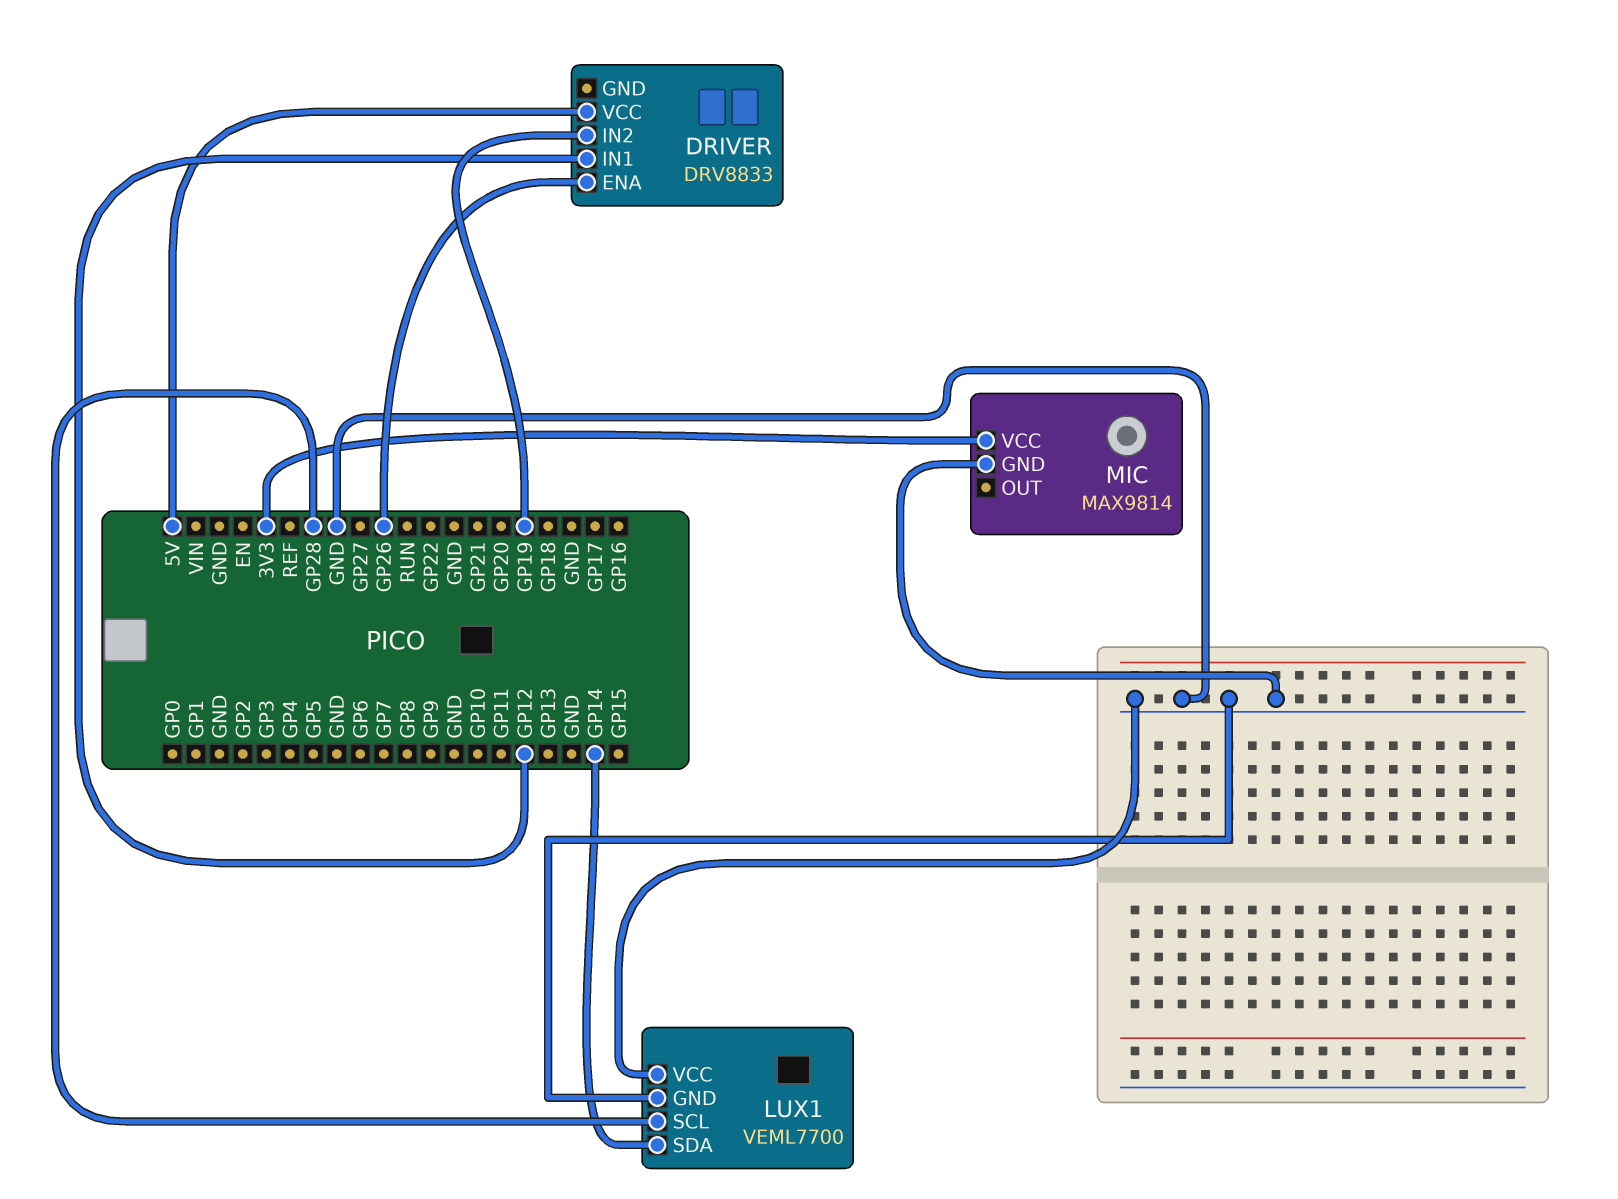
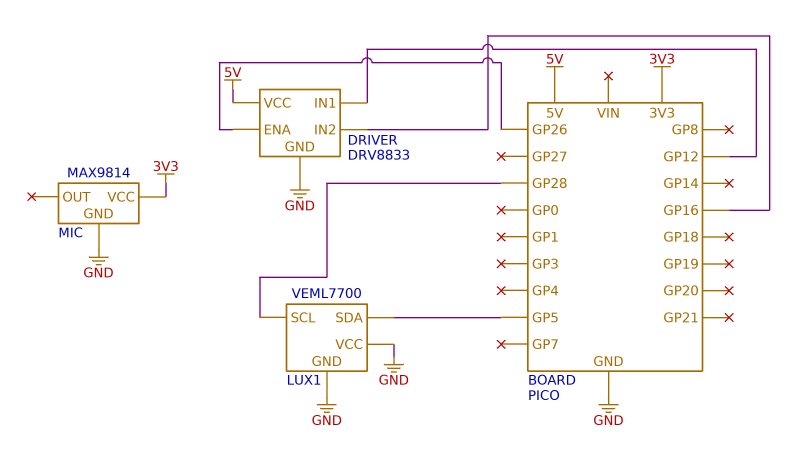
DRIVER pin GND: none -> GND
DRIVER pin IN2: GP19 -> GP16
LUX1 pin SDA: GP14 -> GP5

